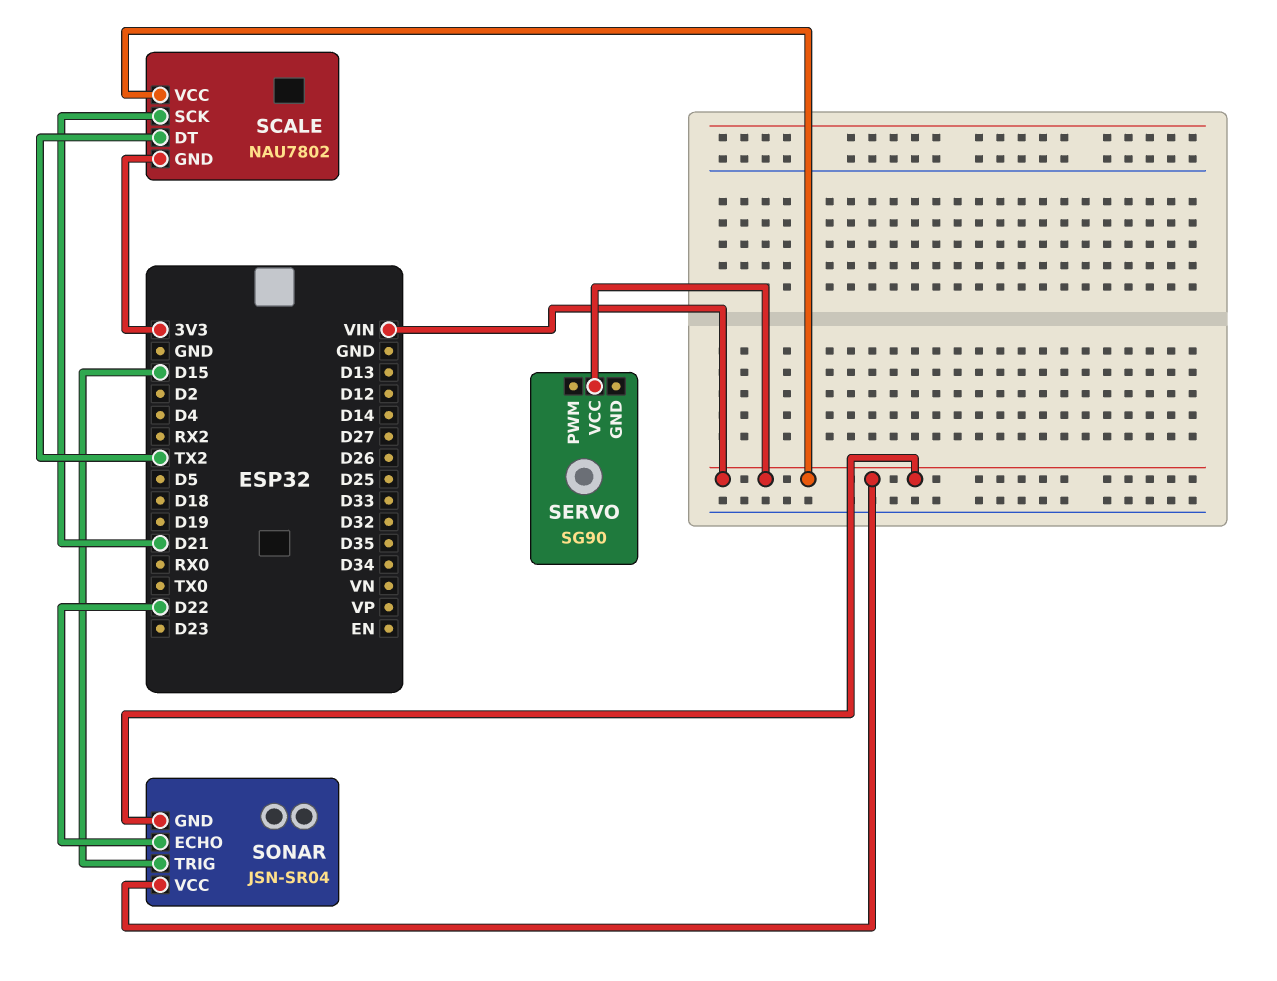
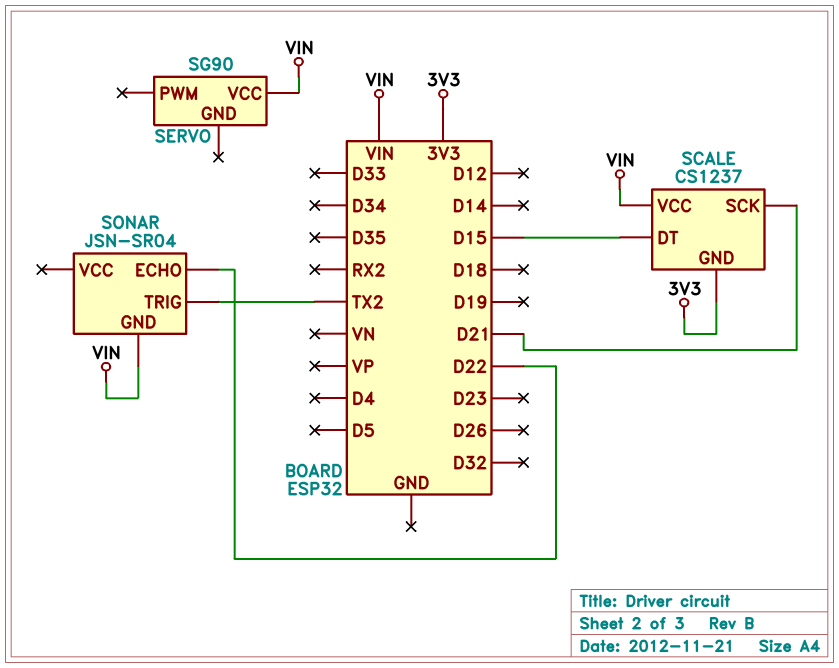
SCALE: NAU7802 -> CS1237
SCALE pin DT: TX2 -> D15
SONAR pin TRIG: D15 -> TX2
SONAR pin VCC: VIN -> none

